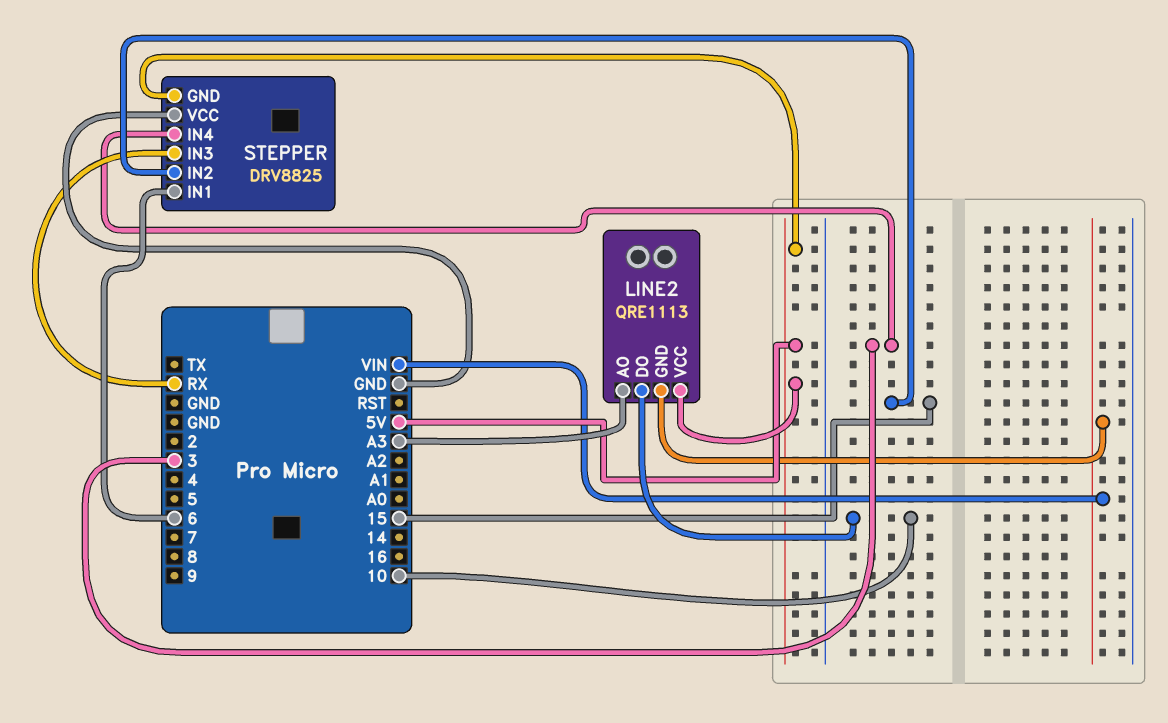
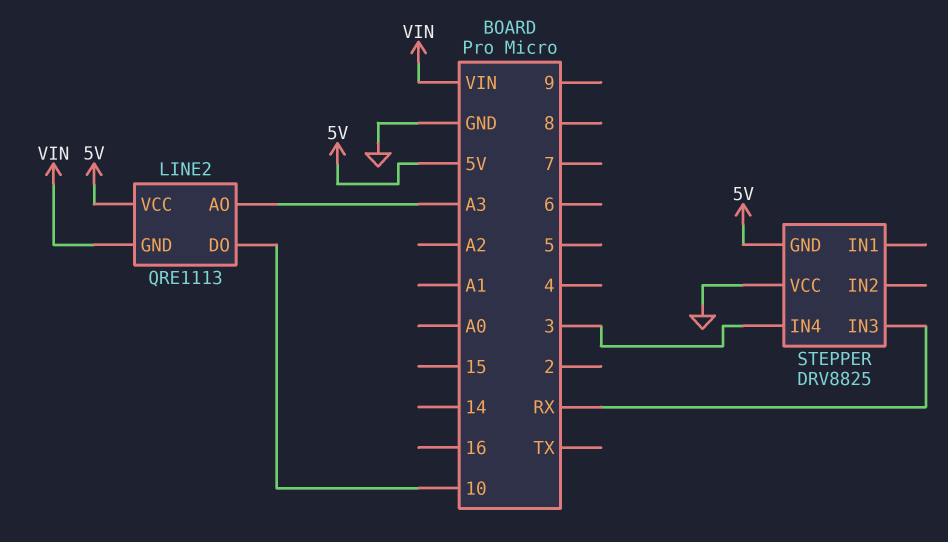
STEPPER pin IN1: 6 -> none
STEPPER pin IN2: 15 -> none

